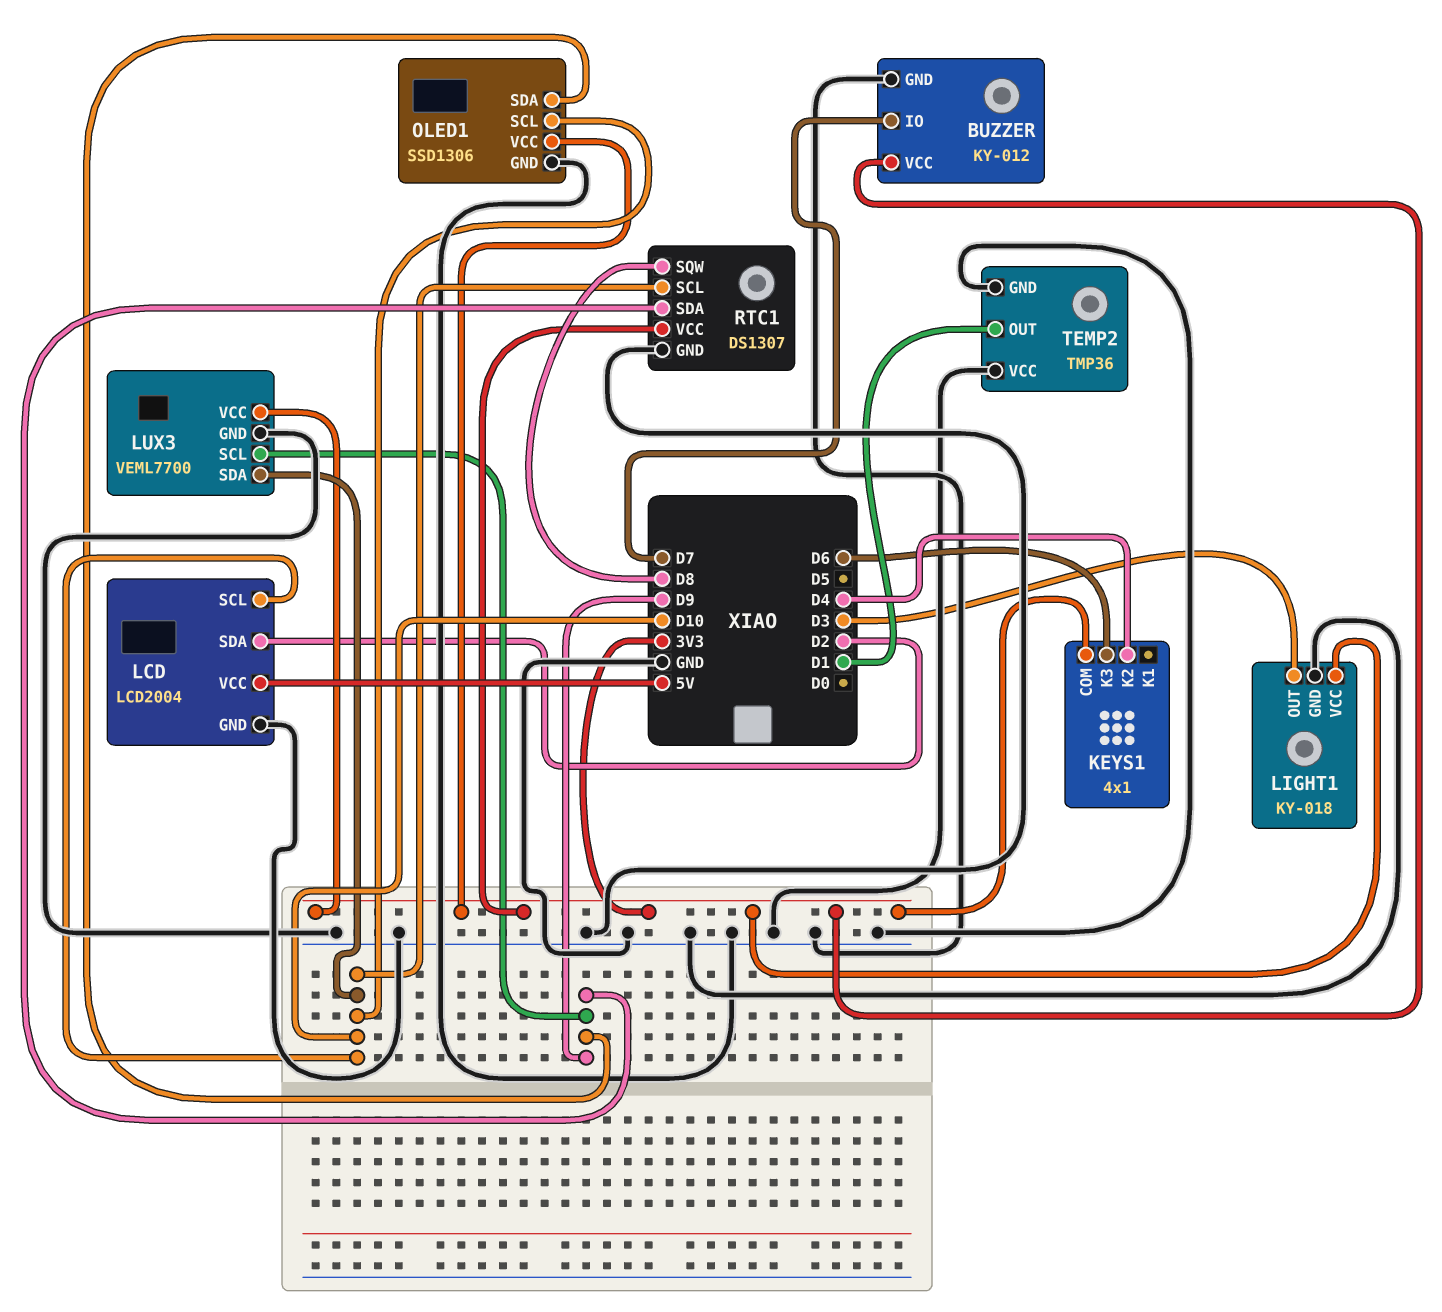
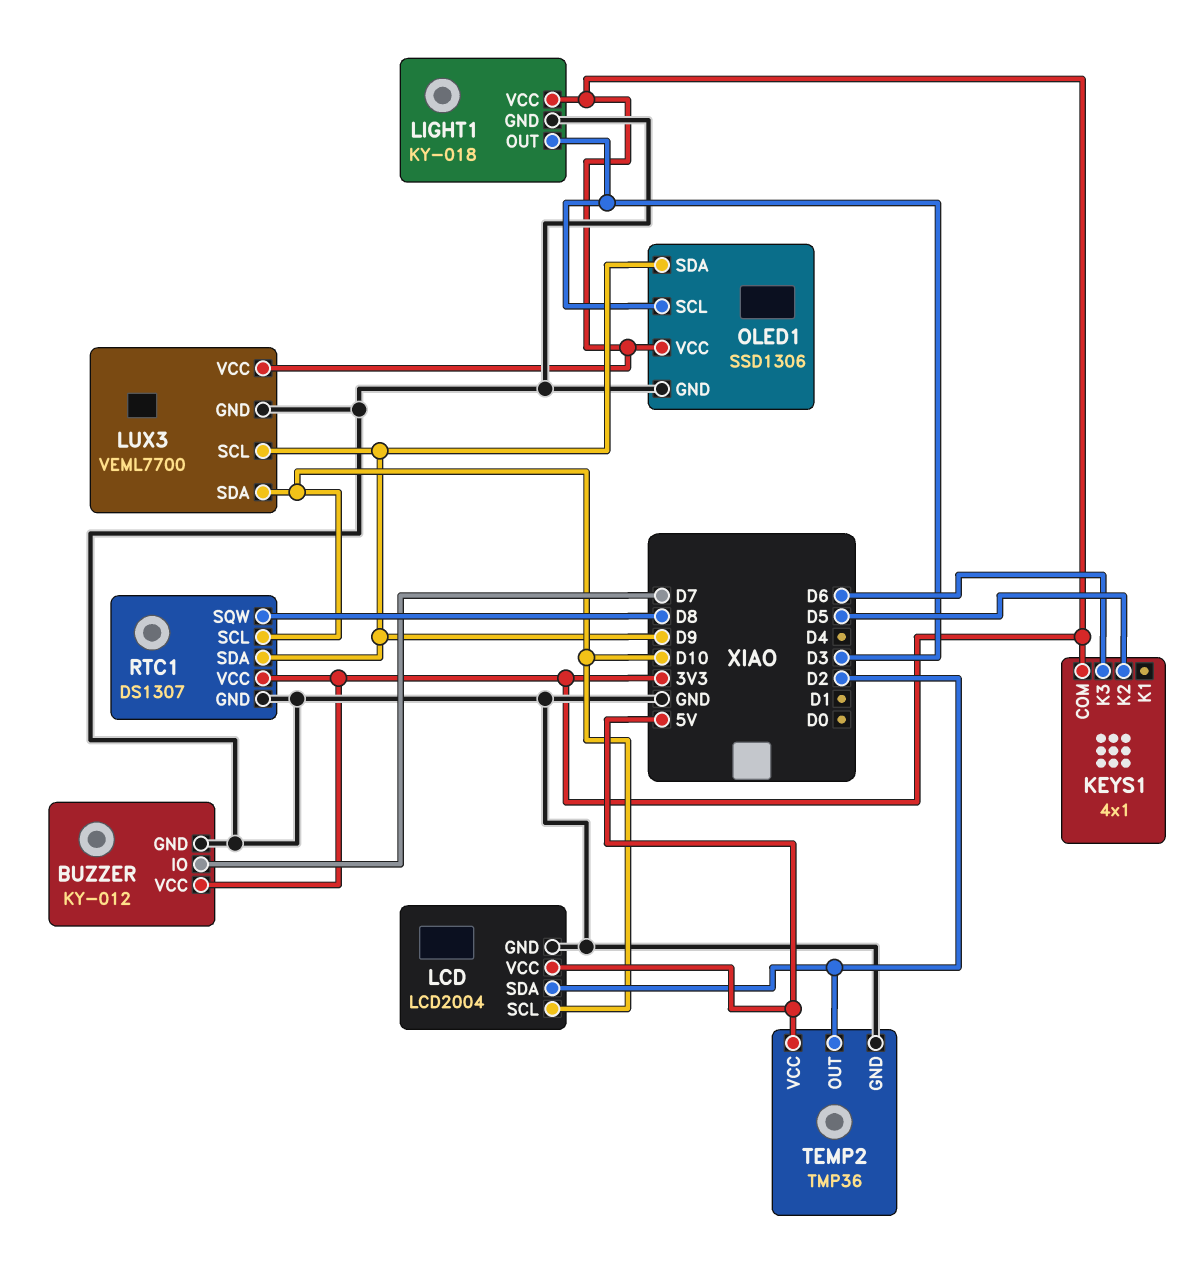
KEYS1 pin K2: D4 -> D5
OLED1 pin SCL: D10 -> D3
TEMP2 pin OUT: D1 -> D2
TEMP2 pin VCC: GND -> 5V

